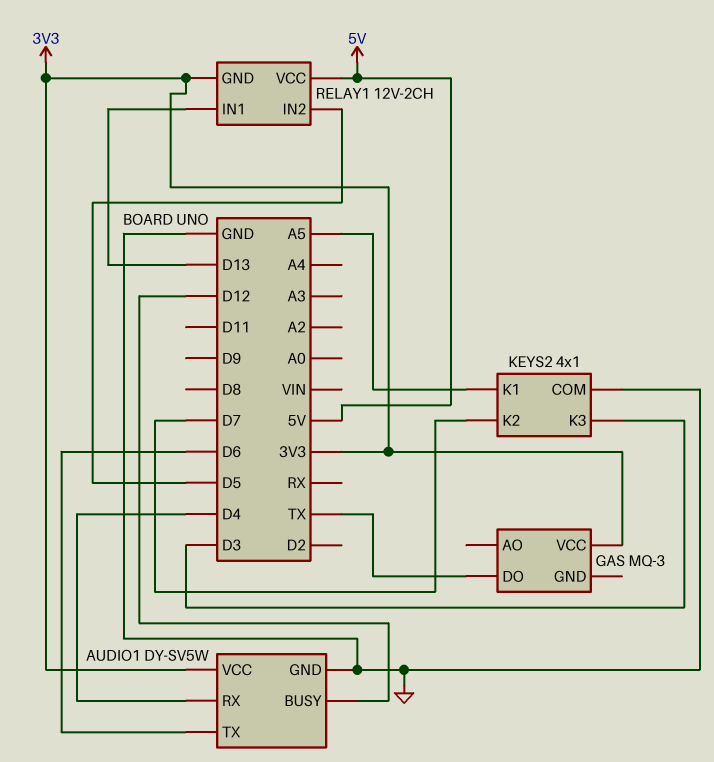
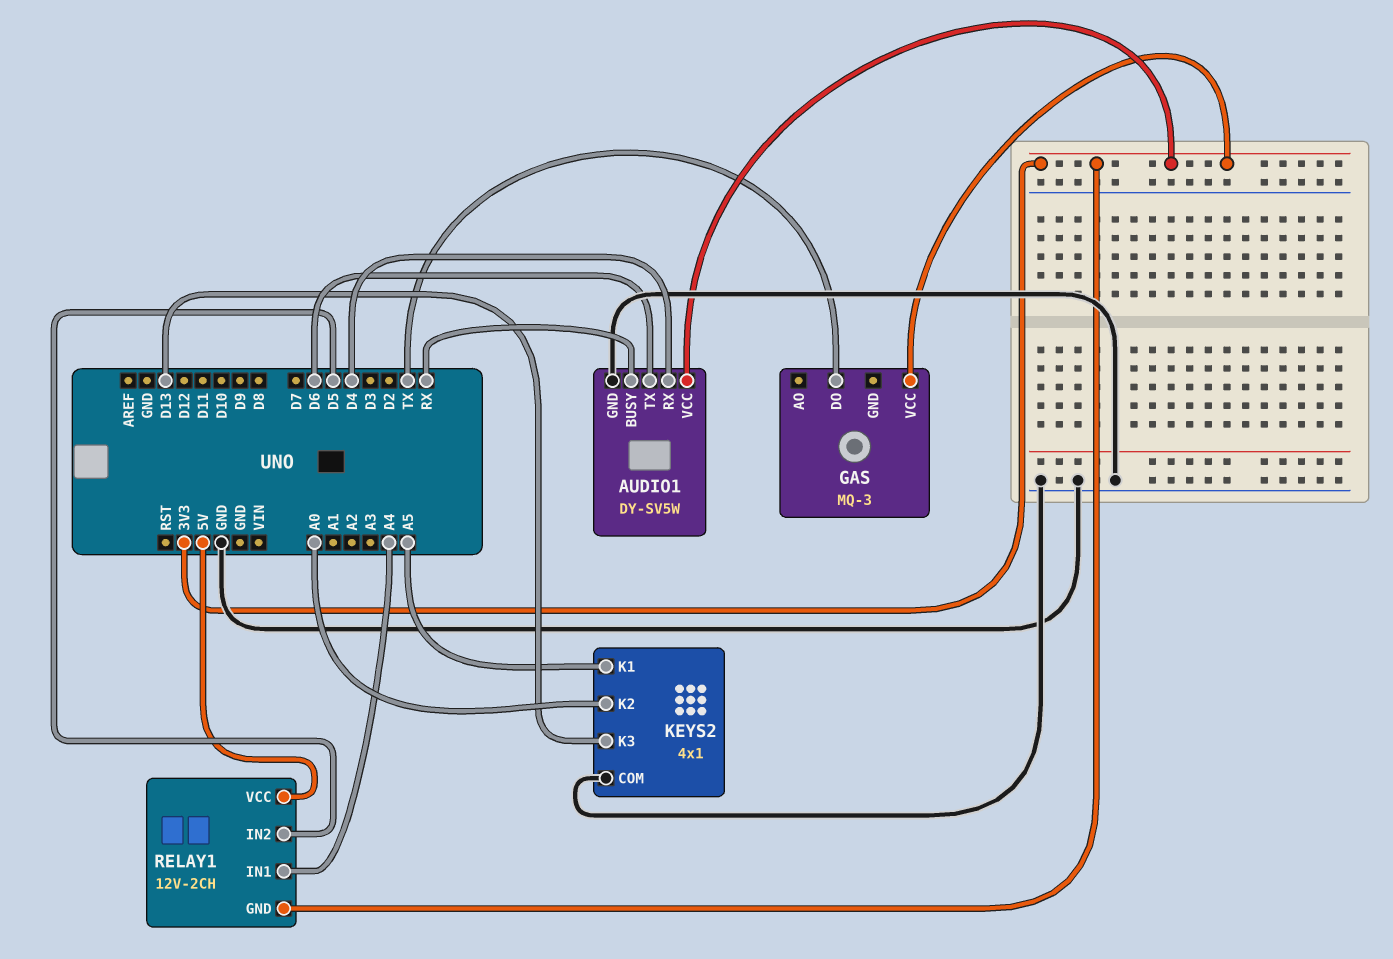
AUDIO1 pin BUSY: D12 -> RX
KEYS2 pin K2: D7 -> A0
KEYS2 pin K3: D3 -> D13
RELAY1 pin IN1: D13 -> A4

